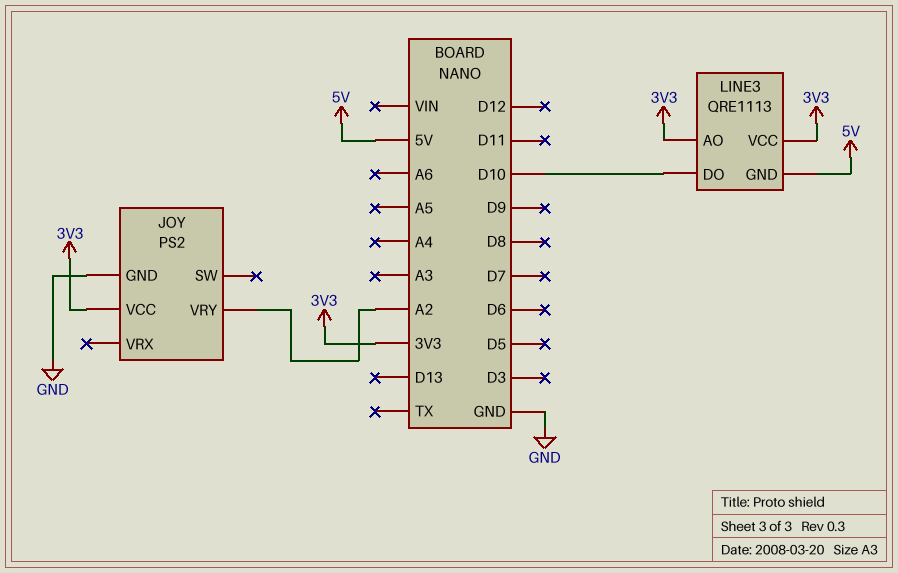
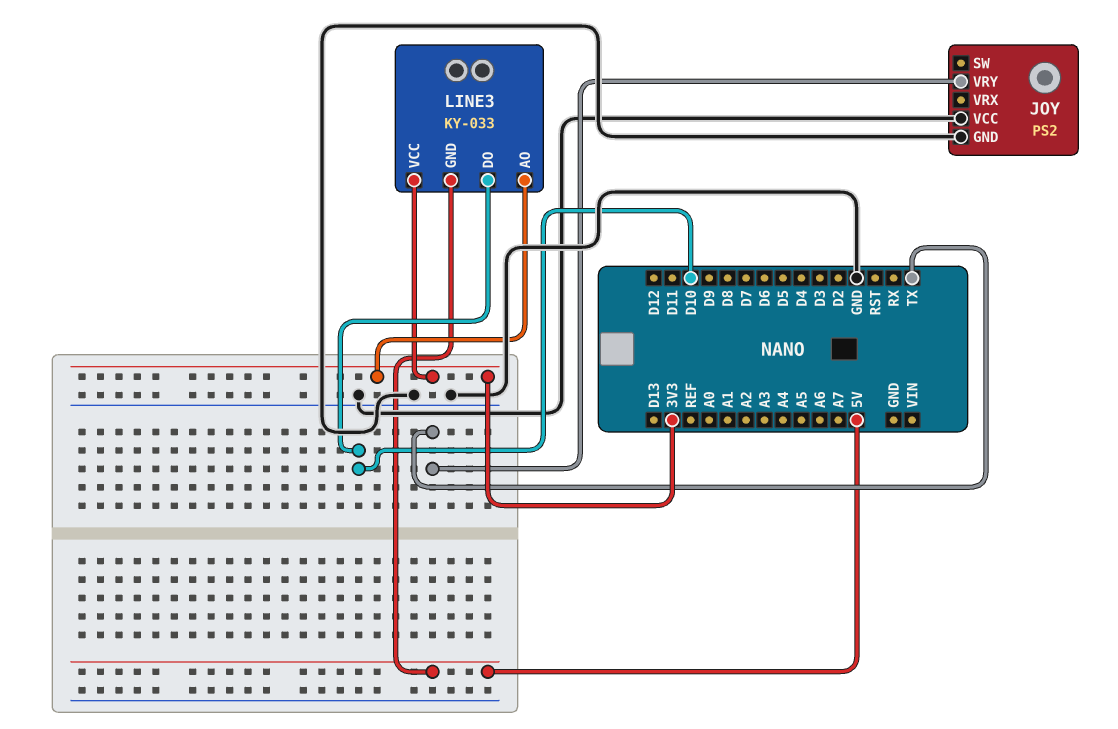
JOY pin VCC: 3V3 -> GND
JOY pin VRY: A2 -> TX
LINE3: QRE1113 -> KY-033

